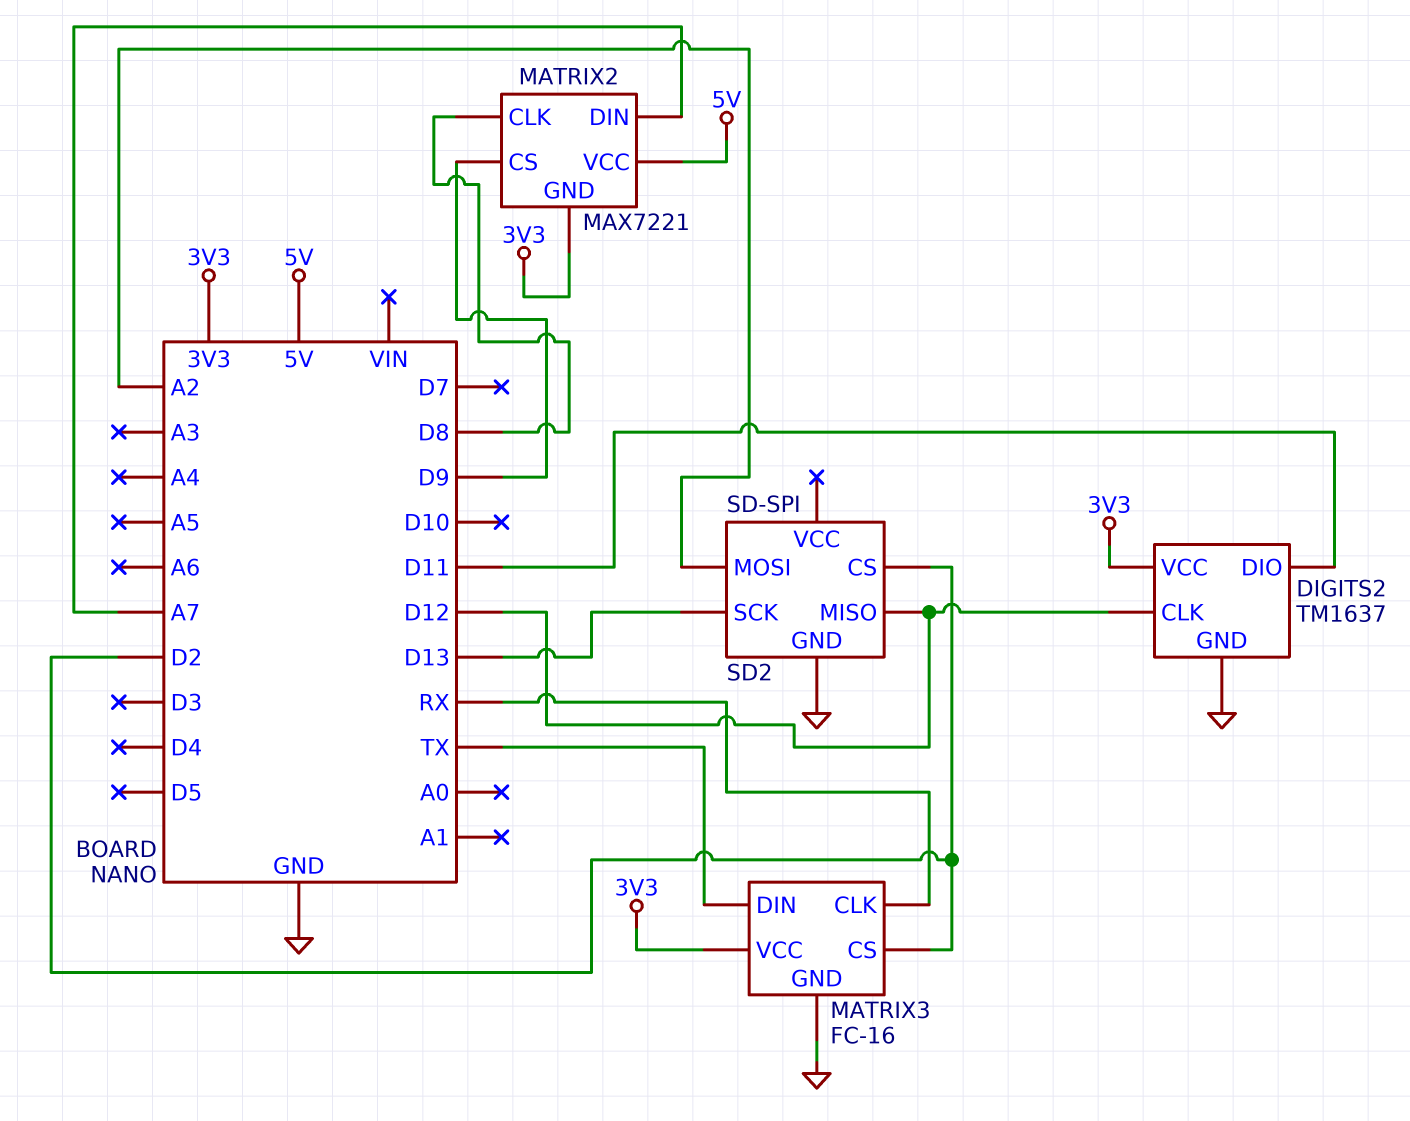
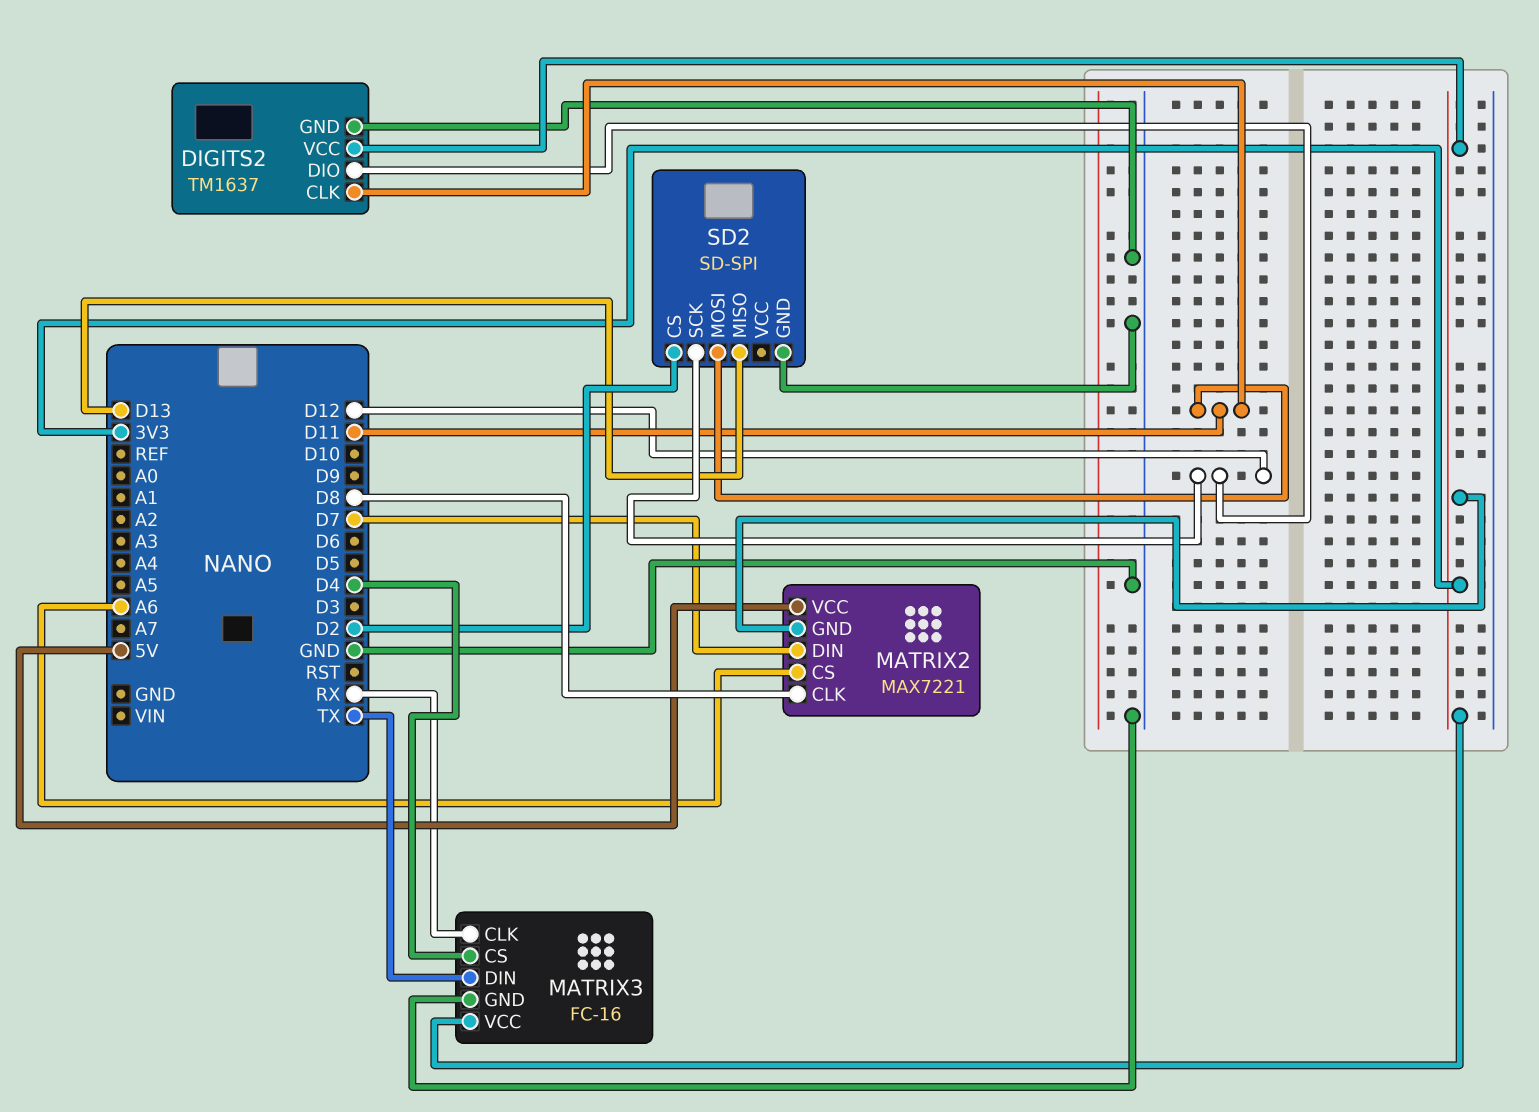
DIGITS2 pin CLK: D12 -> D11
DIGITS2 pin DIO: D11 -> D12
MATRIX2 pin CS: D9 -> A6
MATRIX2 pin DIN: A7 -> D7
MATRIX3 pin CS: D2 -> D4
SD2 pin MISO: D12 -> D13
SD2 pin MOSI: A2 -> D11
SD2 pin SCK: D13 -> D12

